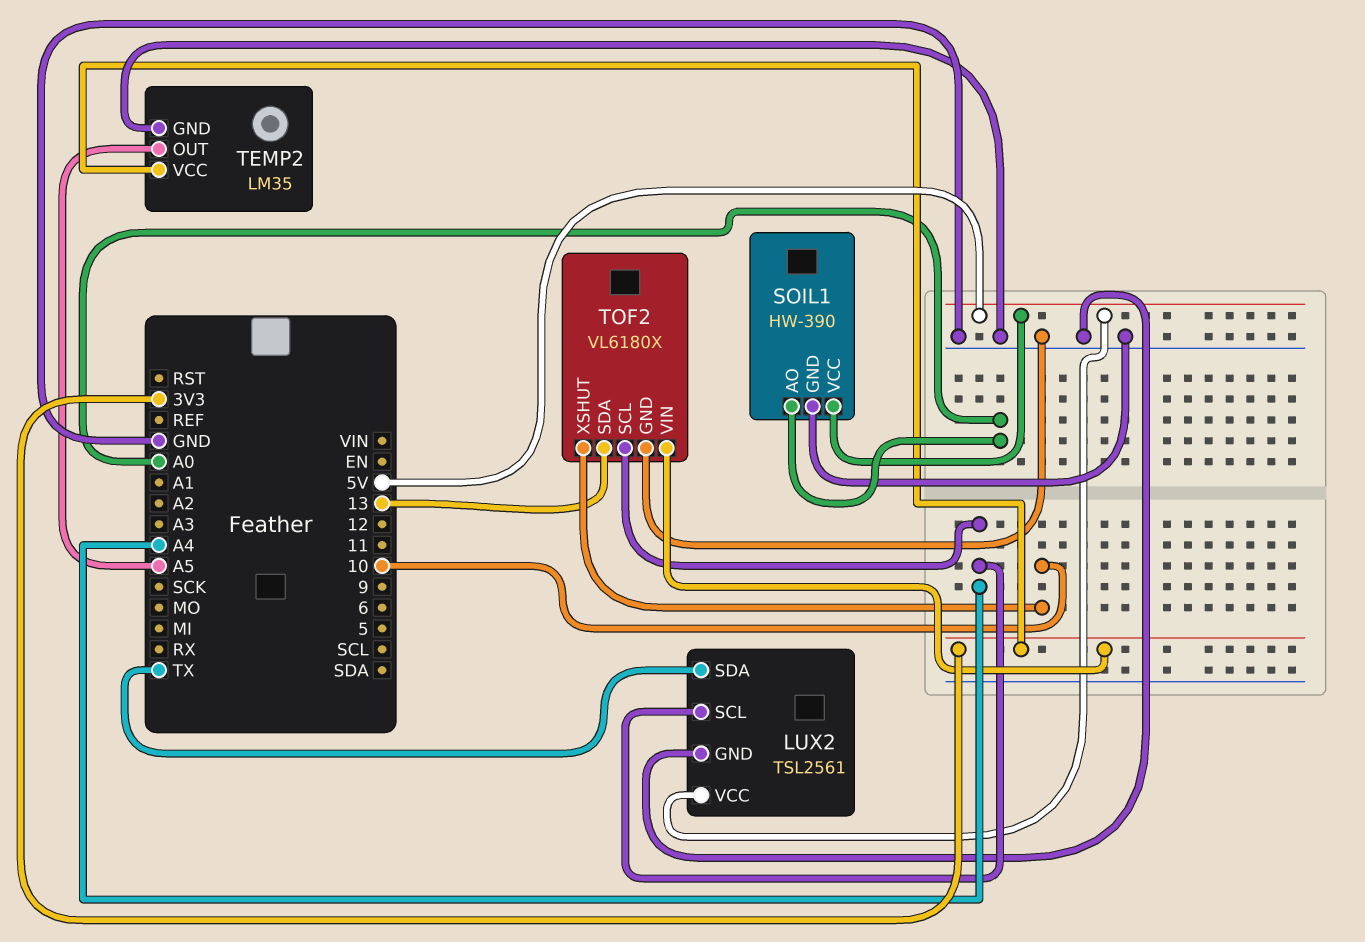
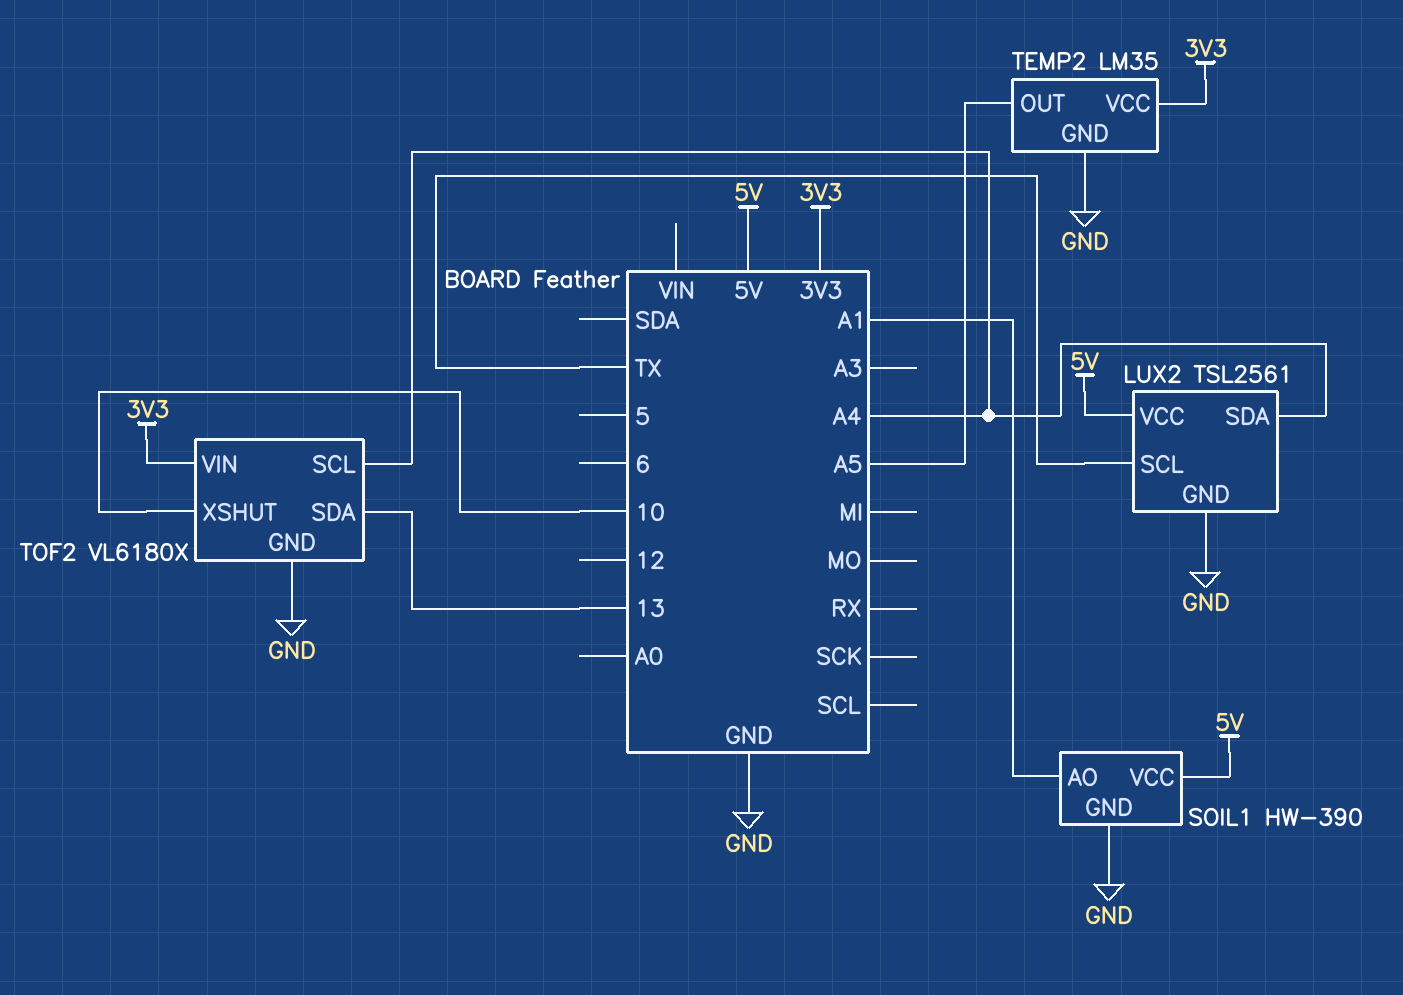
LUX2 pin SCL: A4 -> TX
LUX2 pin SDA: TX -> A4
SOIL1 pin AO: A0 -> A1

